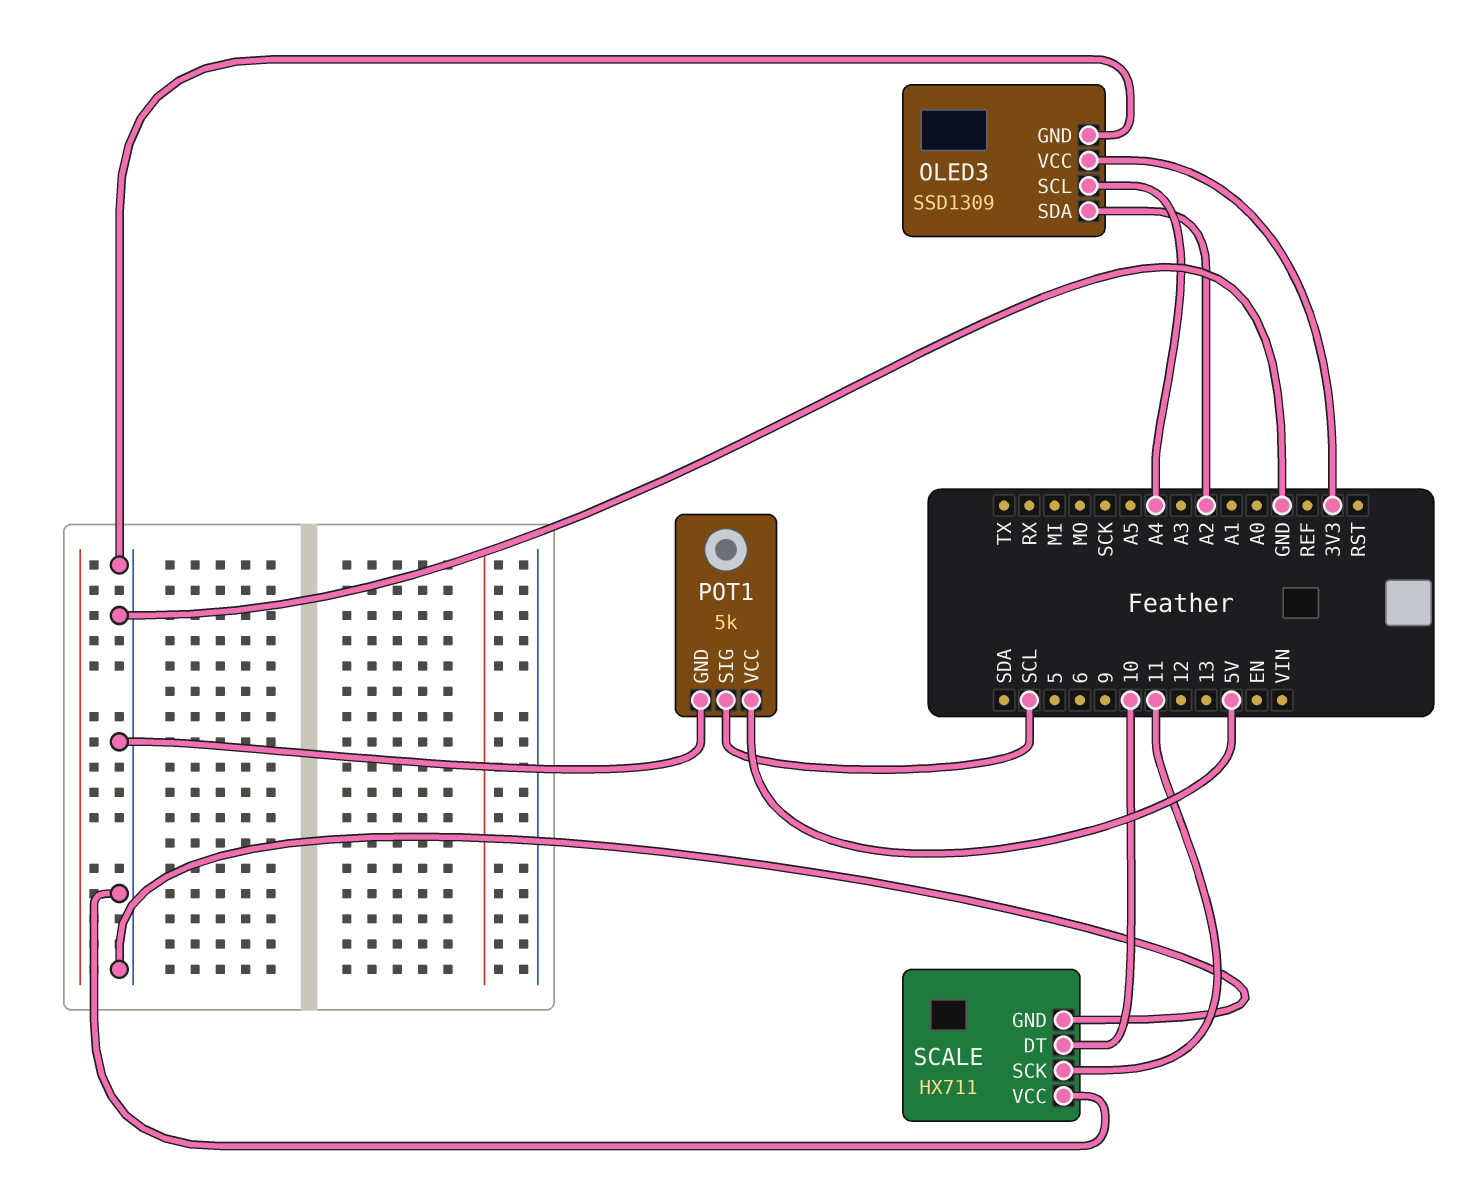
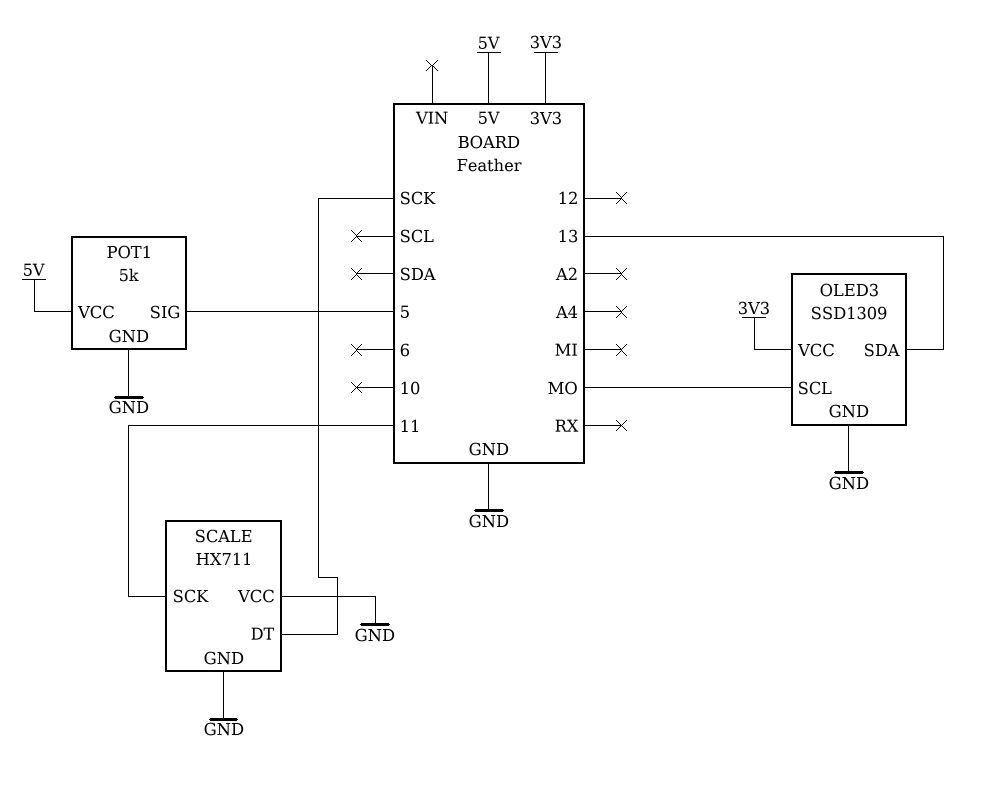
OLED3 pin SCL: A4 -> MO
OLED3 pin SDA: A2 -> 13
POT1 pin SIG: SCL -> 5
SCALE pin DT: 10 -> SCK

